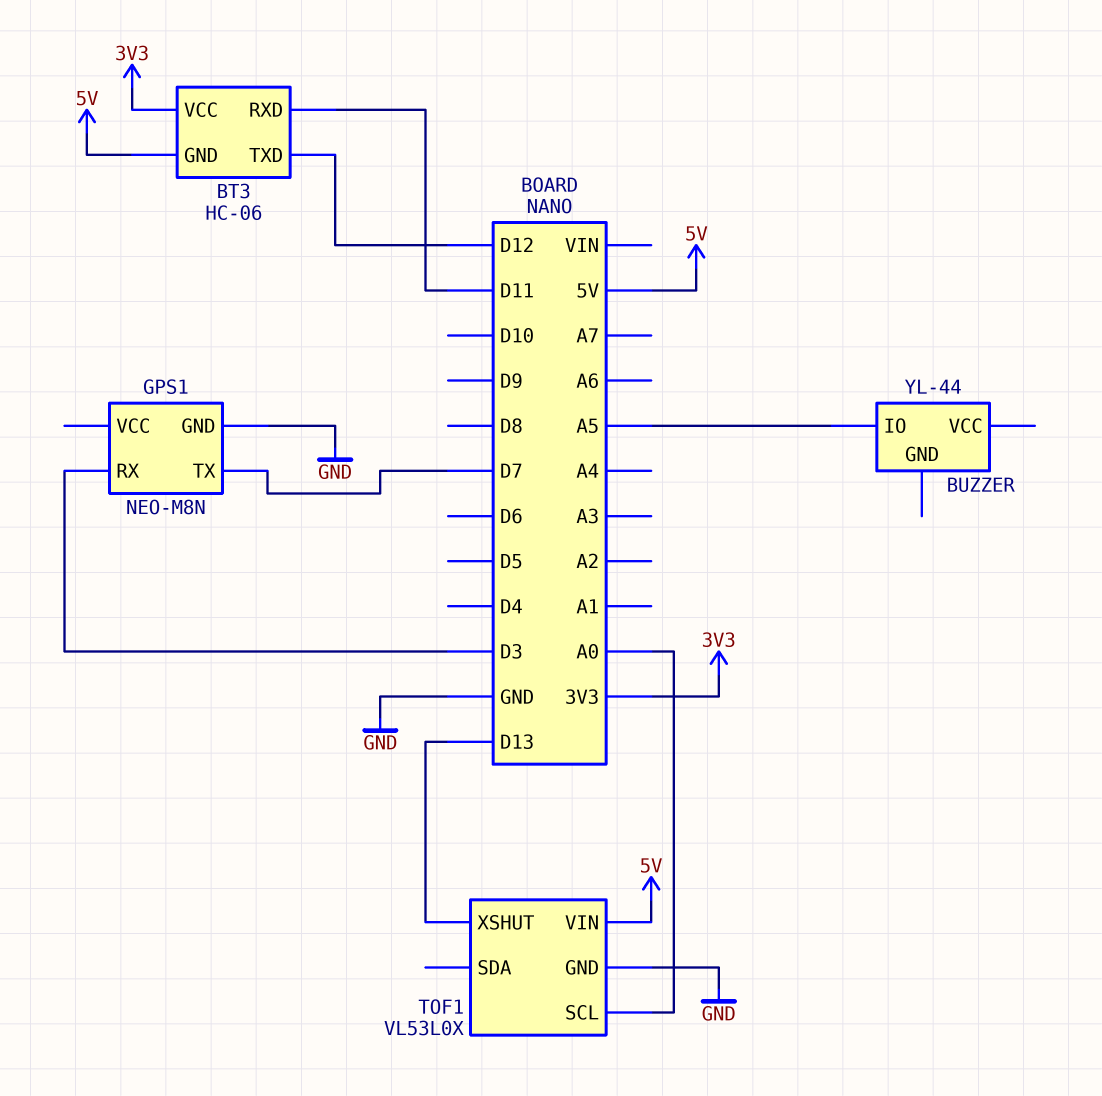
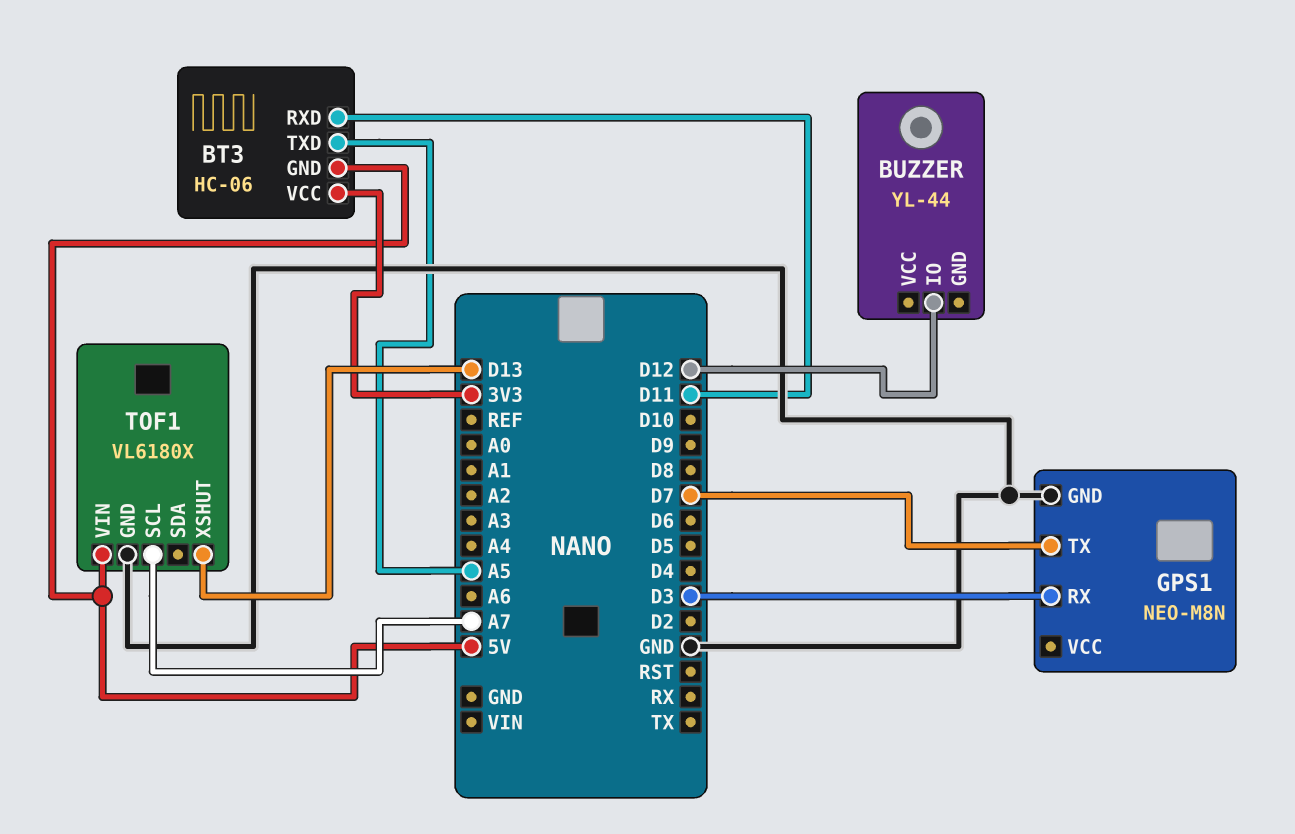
BT3 pin TXD: D12 -> A5
BUZZER pin IO: A5 -> D12
TOF1: VL53L0X -> VL6180X
TOF1 pin SCL: A0 -> A7

